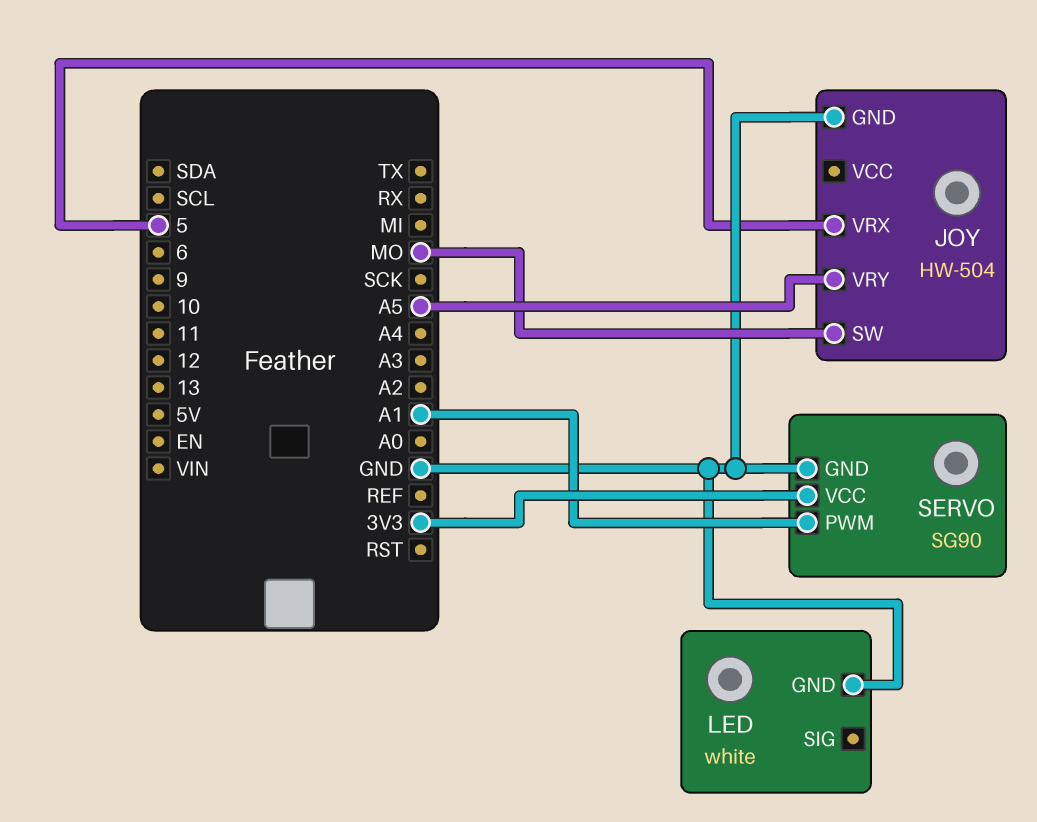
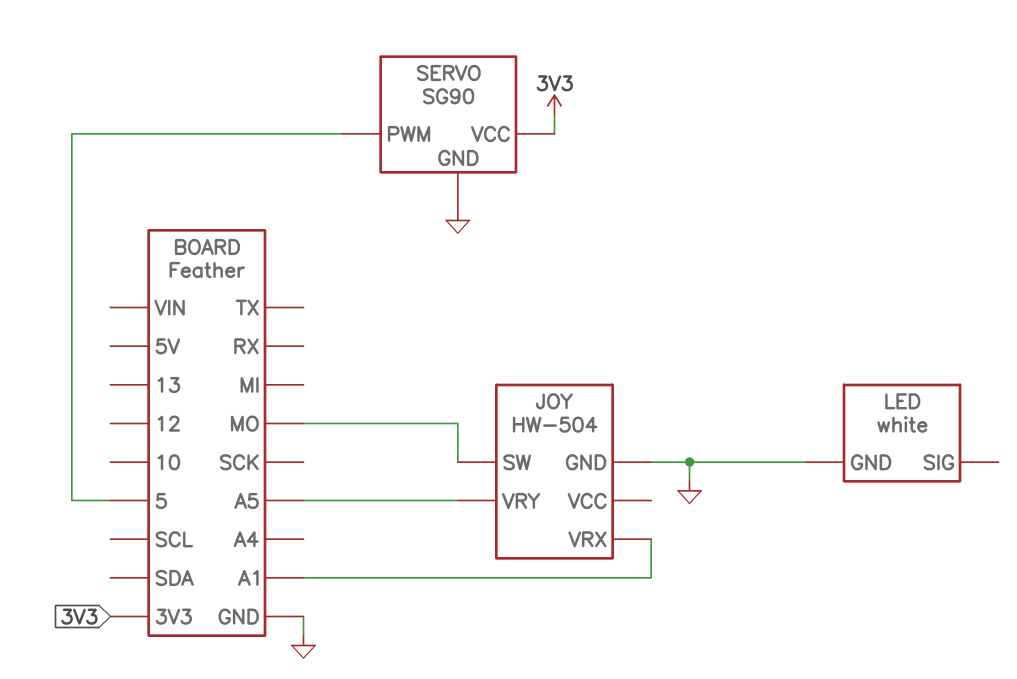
JOY pin VRX: 5 -> A1
SERVO pin PWM: A1 -> 5

